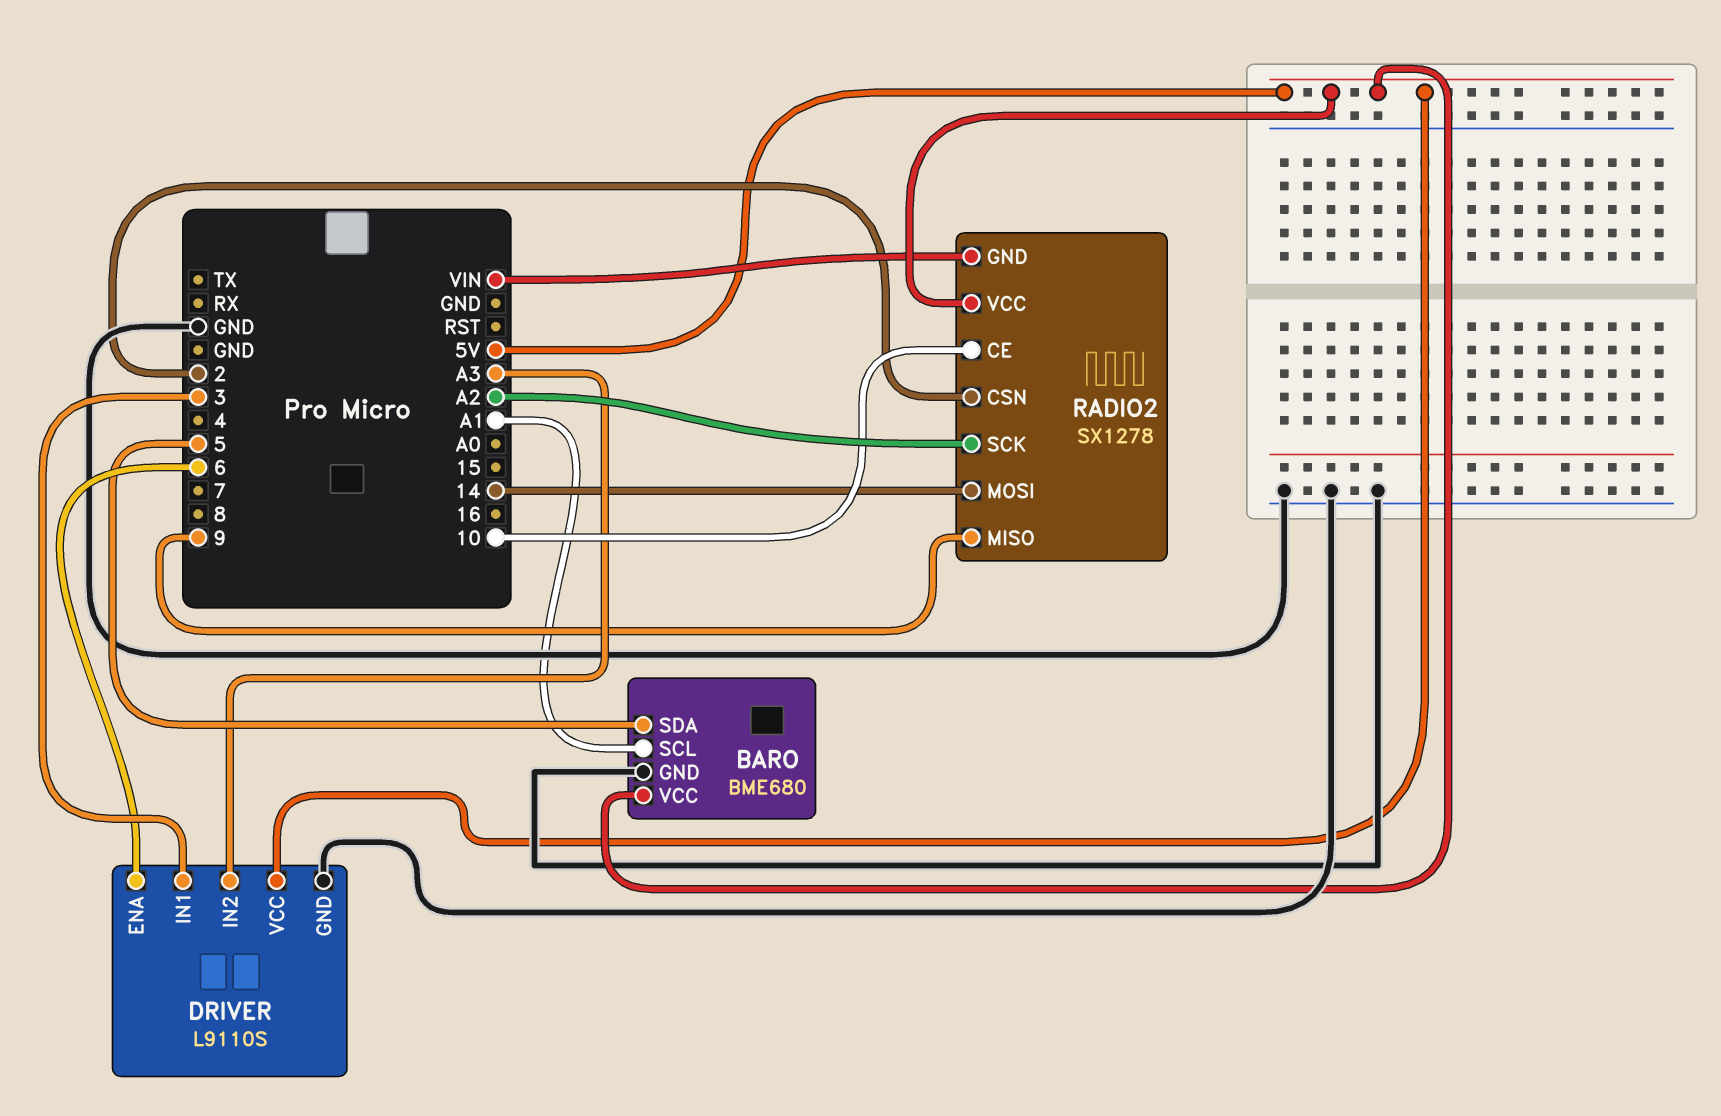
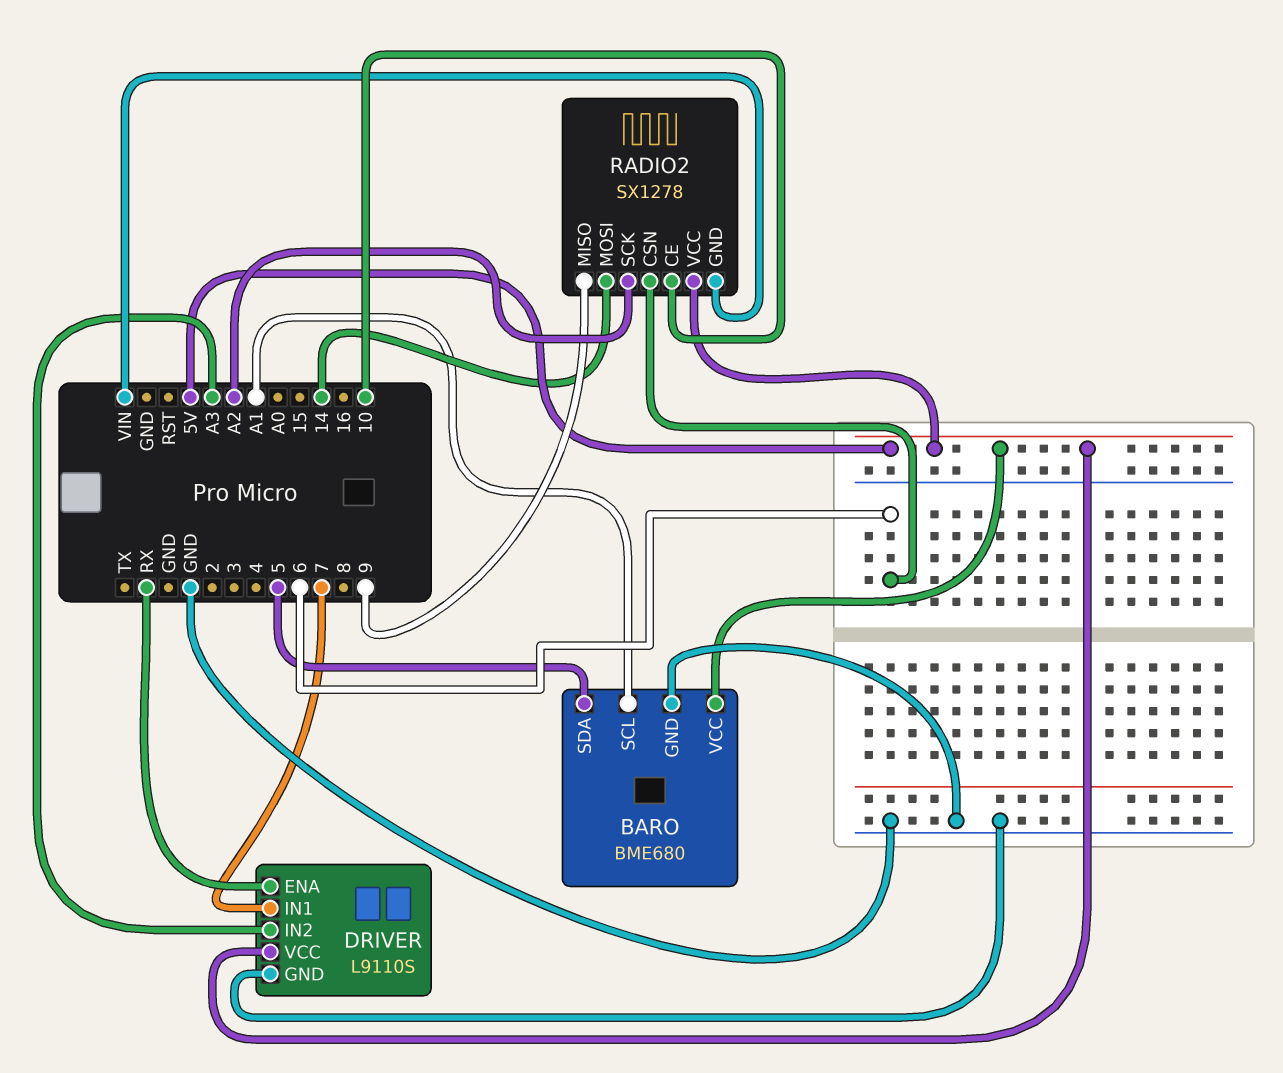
DRIVER pin ENA: 6 -> RX
DRIVER pin IN1: 3 -> 7
RADIO2 pin CSN: 2 -> 6

